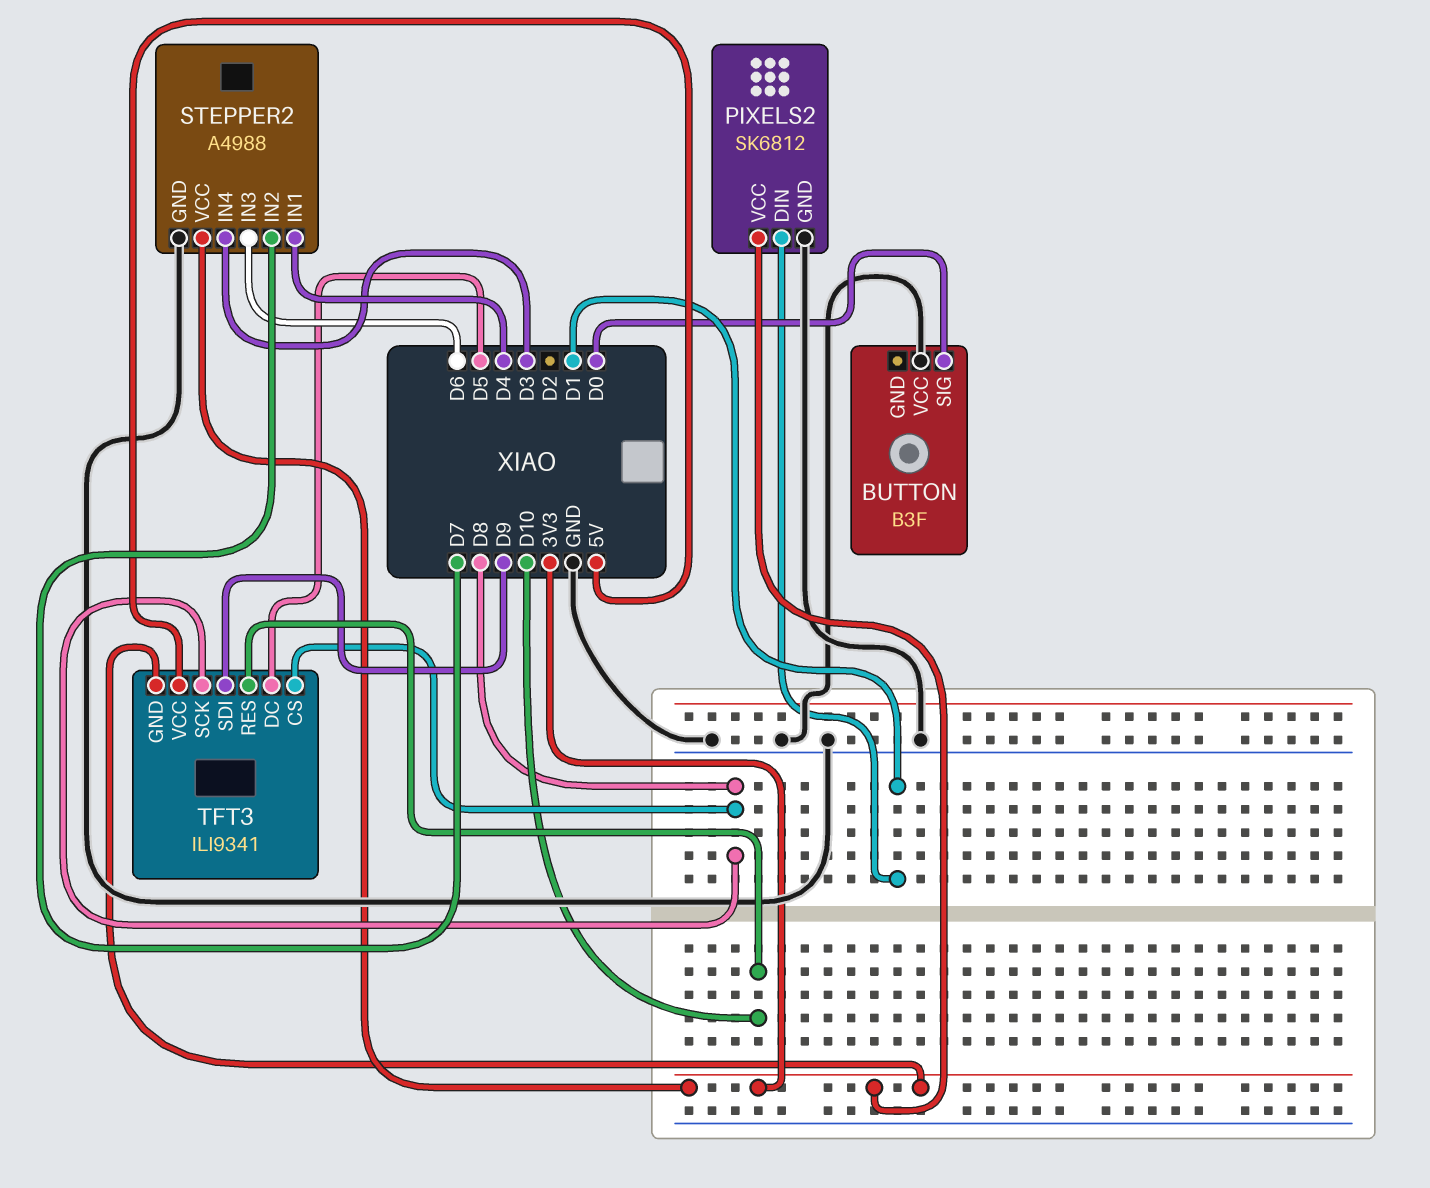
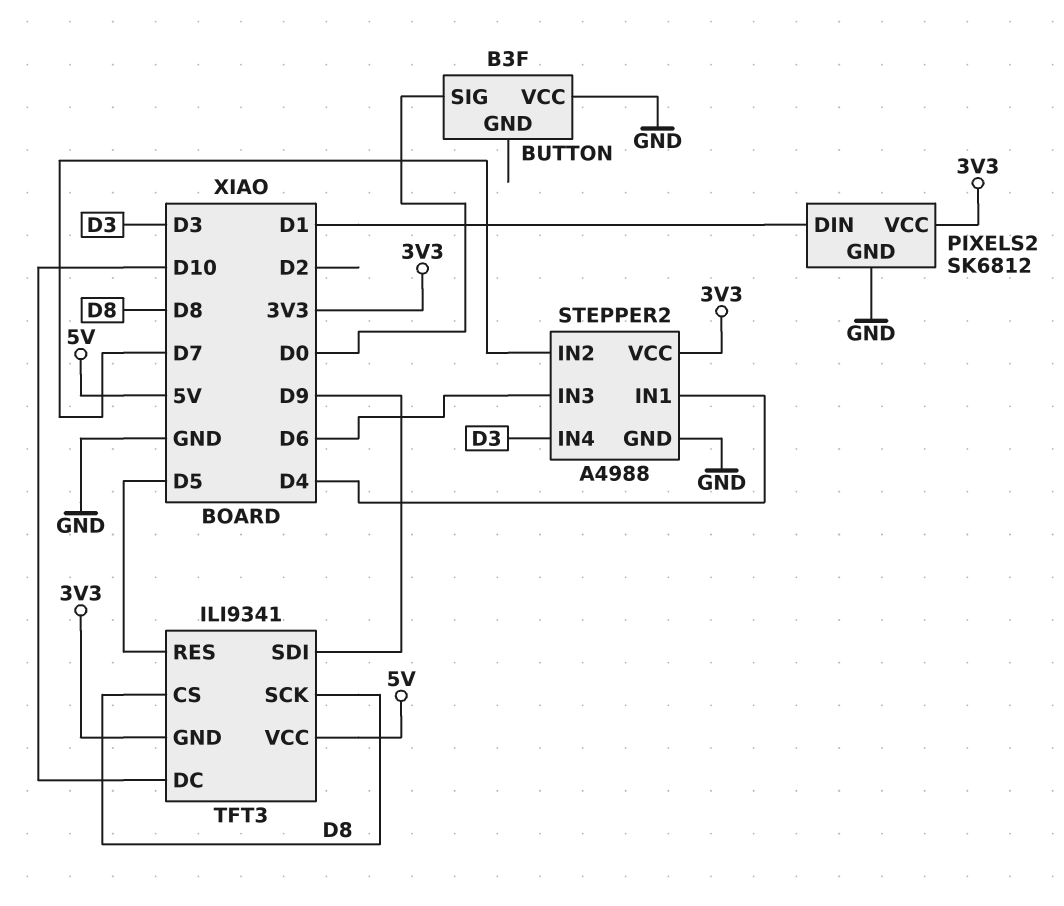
TFT3 pin DC: D5 -> D10
TFT3 pin RES: D10 -> D5

